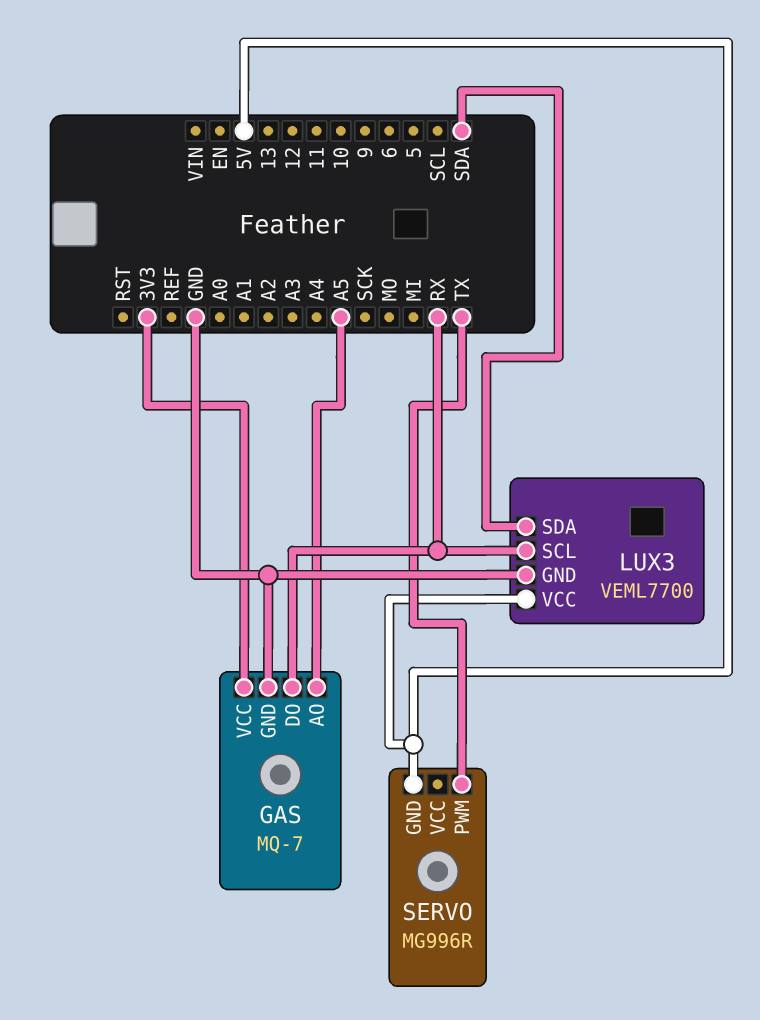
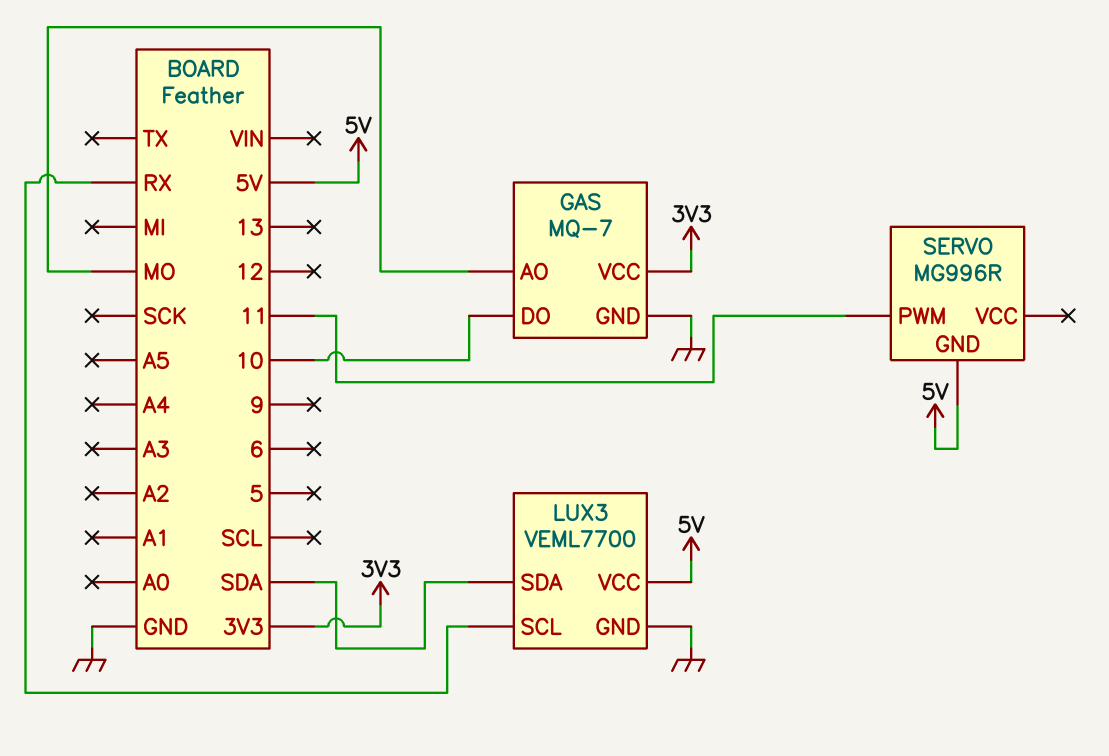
GAS pin AO: A5 -> MO
GAS pin DO: RX -> 10
SERVO pin PWM: TX -> 11

